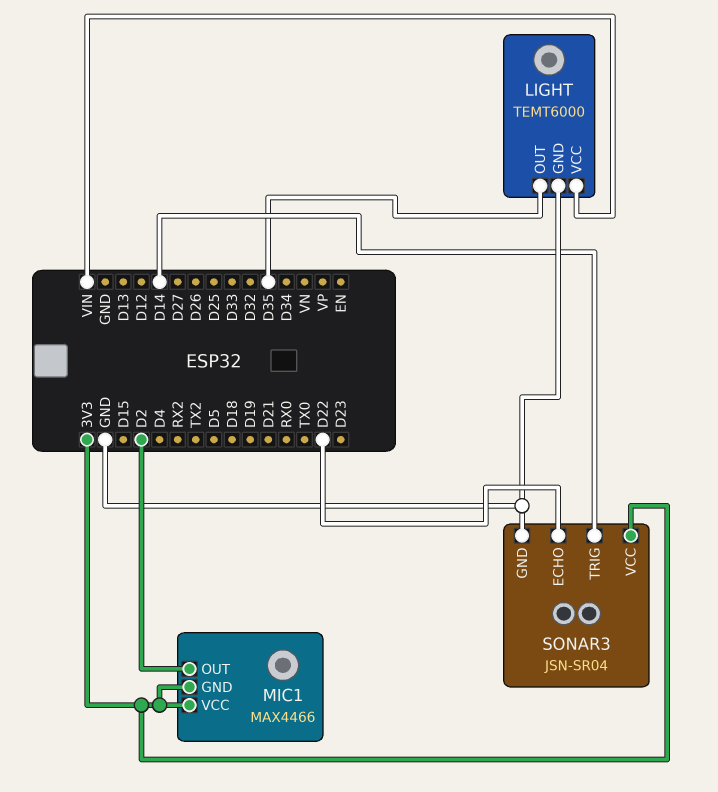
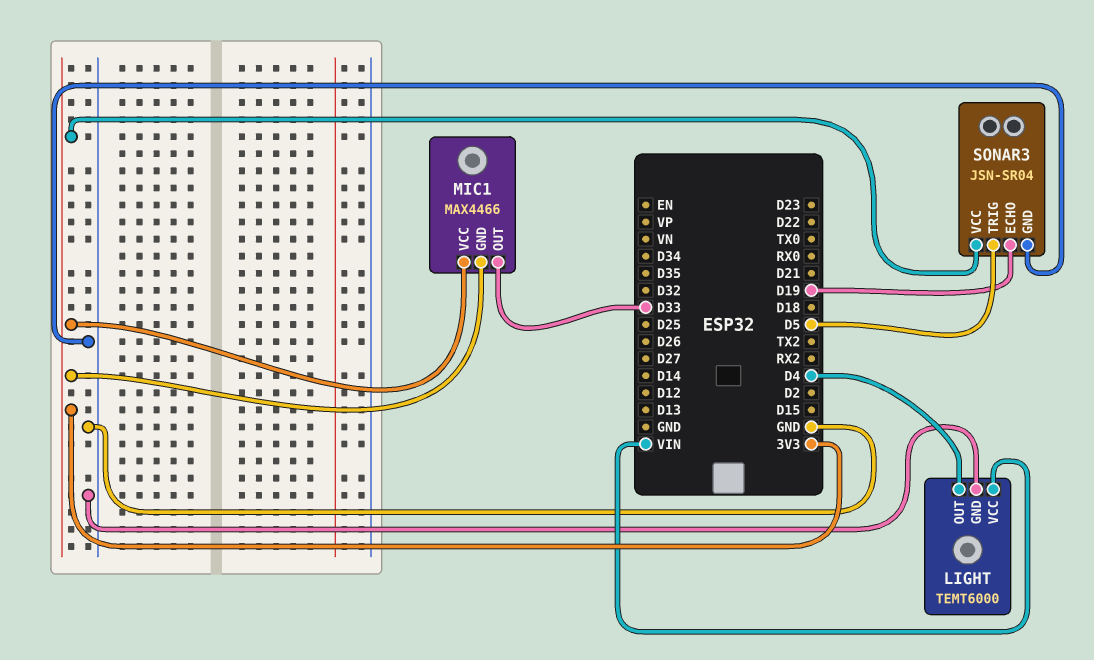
LIGHT pin OUT: D35 -> D4
MIC1 pin OUT: D2 -> D33
SONAR3 pin ECHO: D22 -> D19
SONAR3 pin TRIG: D14 -> D5

